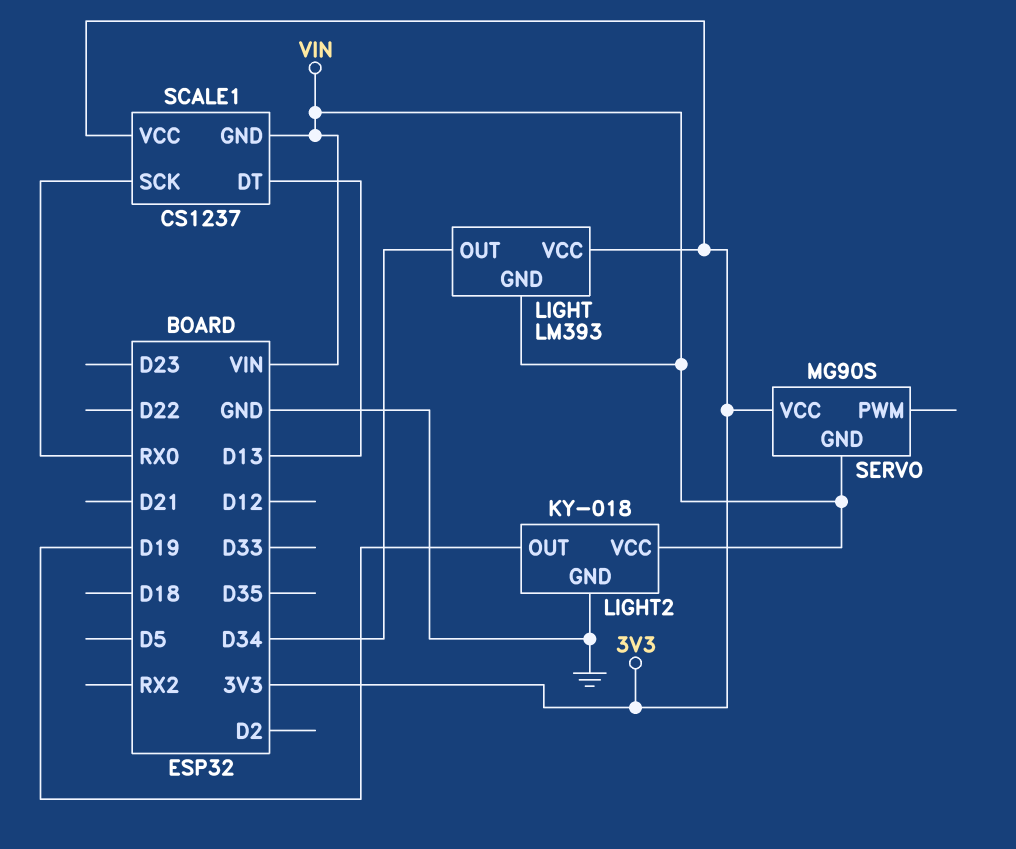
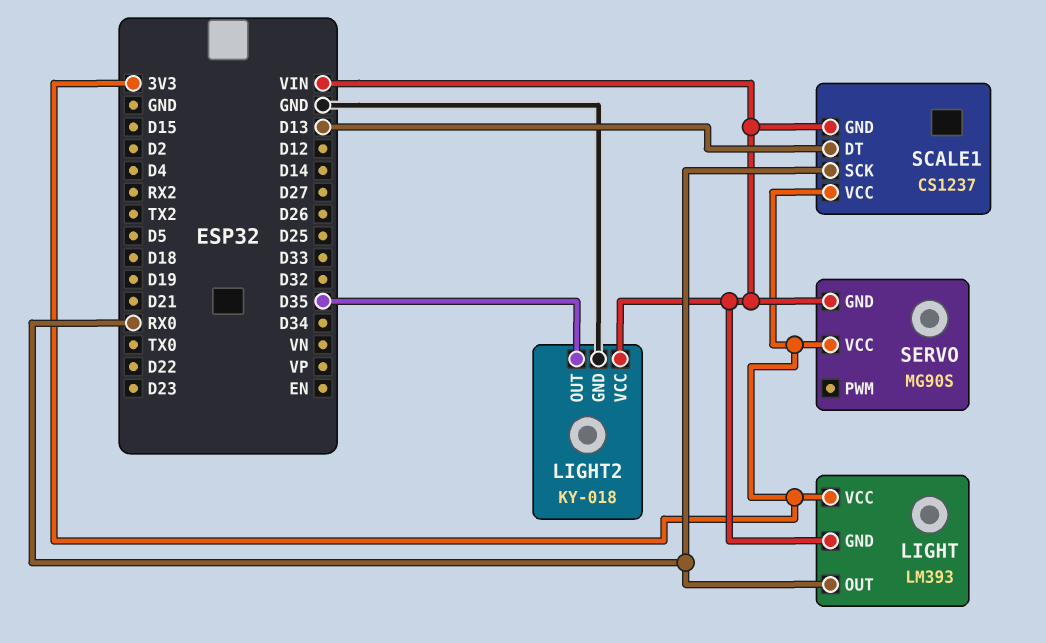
LIGHT pin OUT: D34 -> RX0
LIGHT2 pin OUT: D19 -> D35

